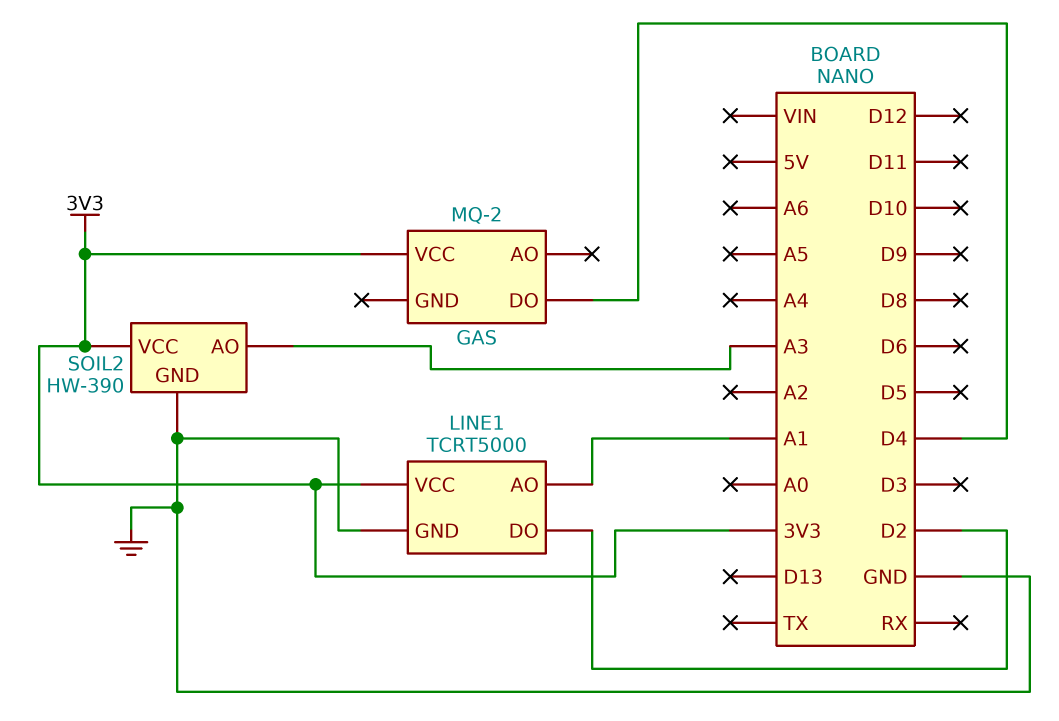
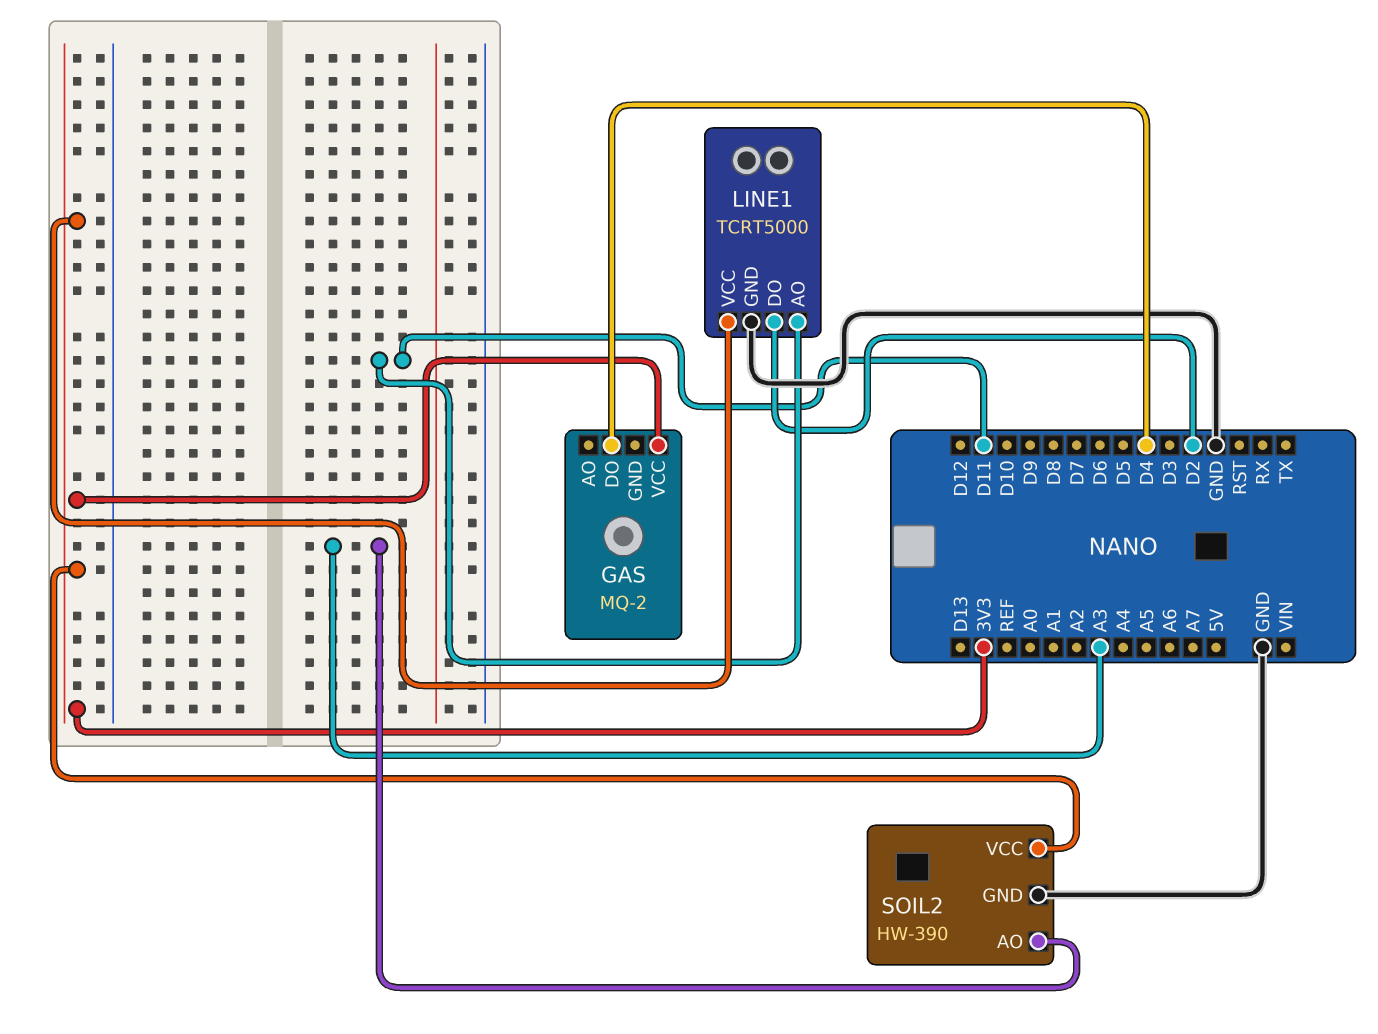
LINE1 pin AO: A1 -> D11

